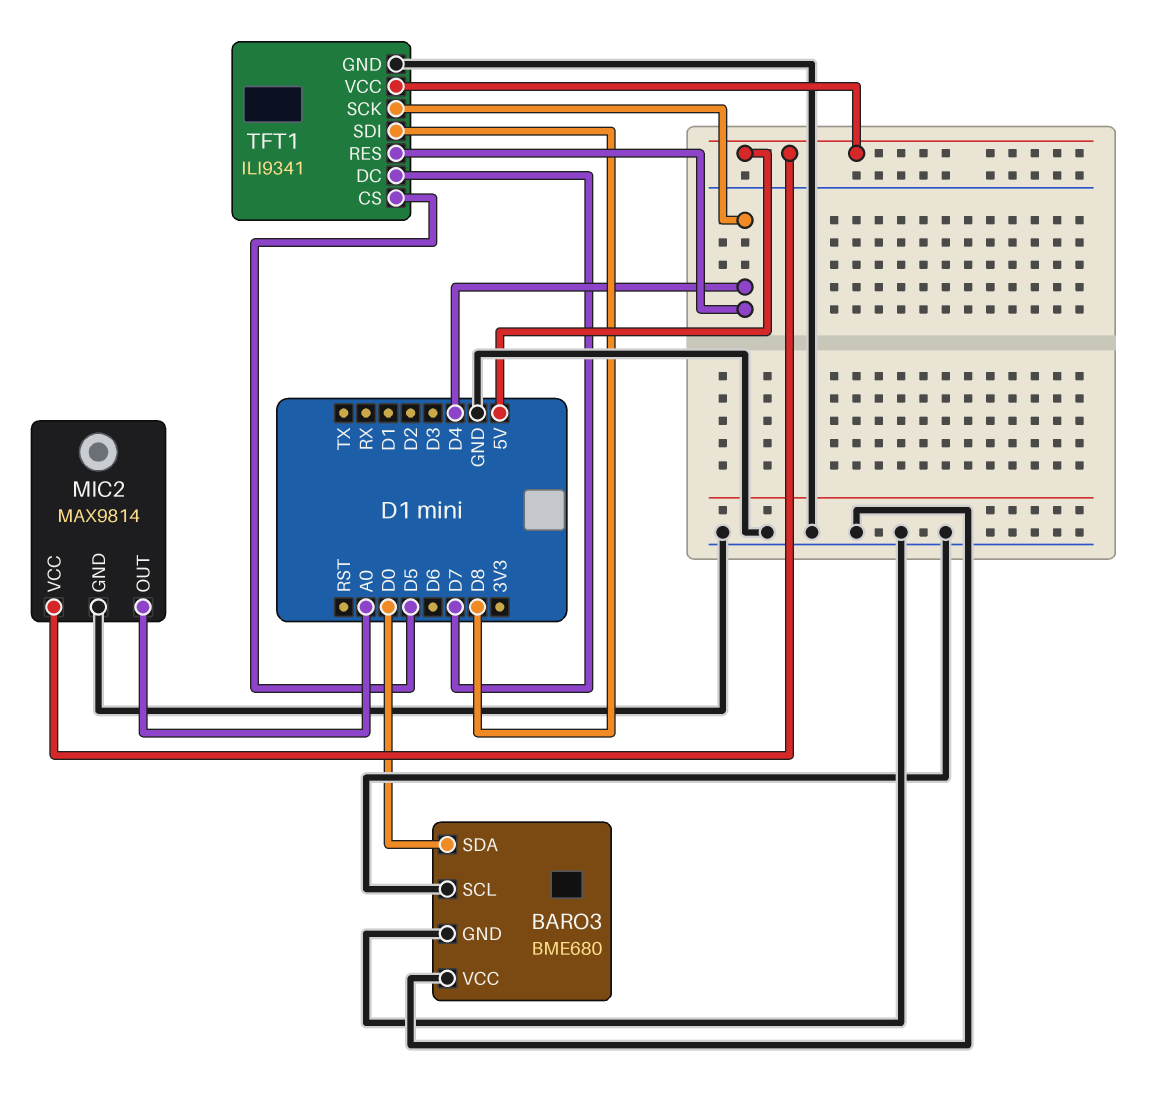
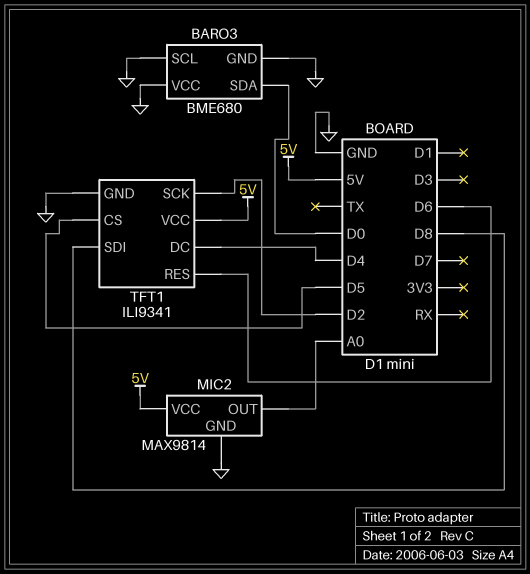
TFT1 pin DC: D7 -> D4
TFT1 pin RES: D4 -> D6
TFT1 pin SCK: D4 -> D2

